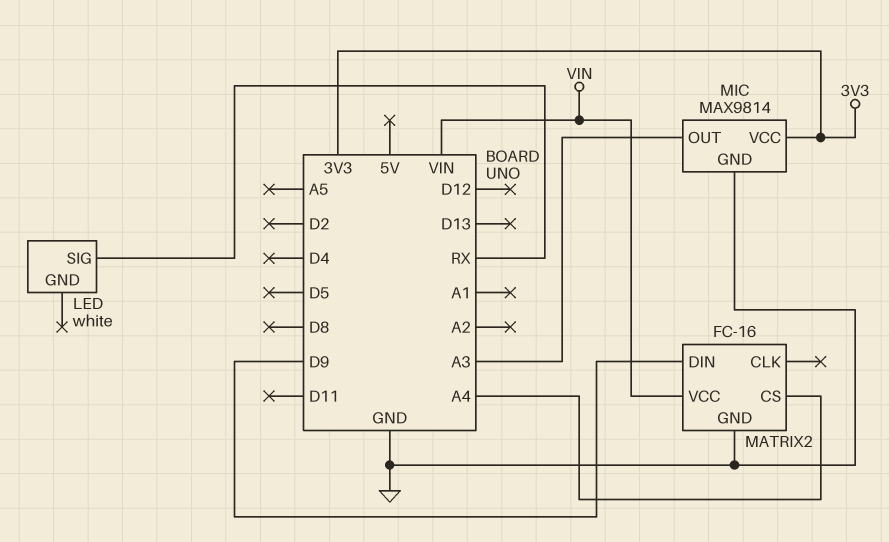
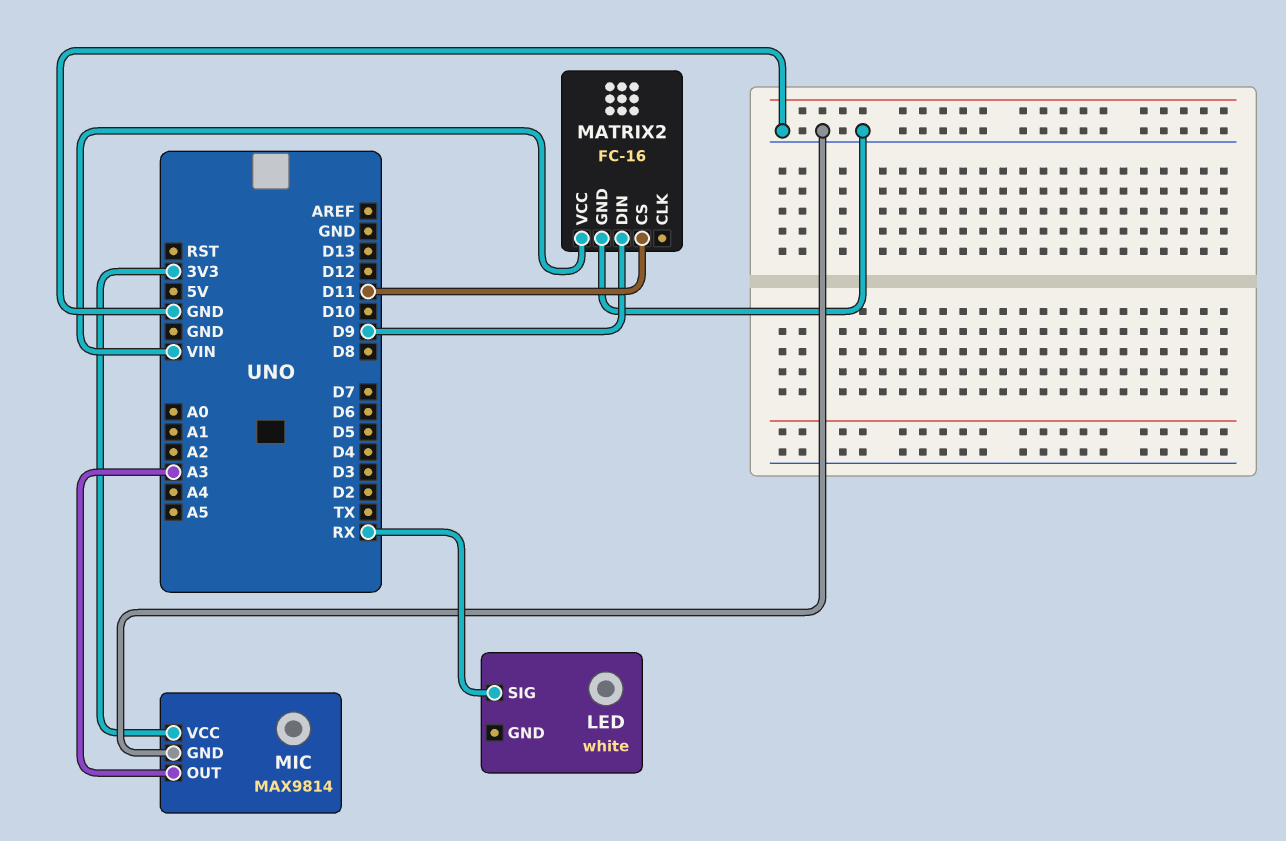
MATRIX2 pin CS: A4 -> D11

